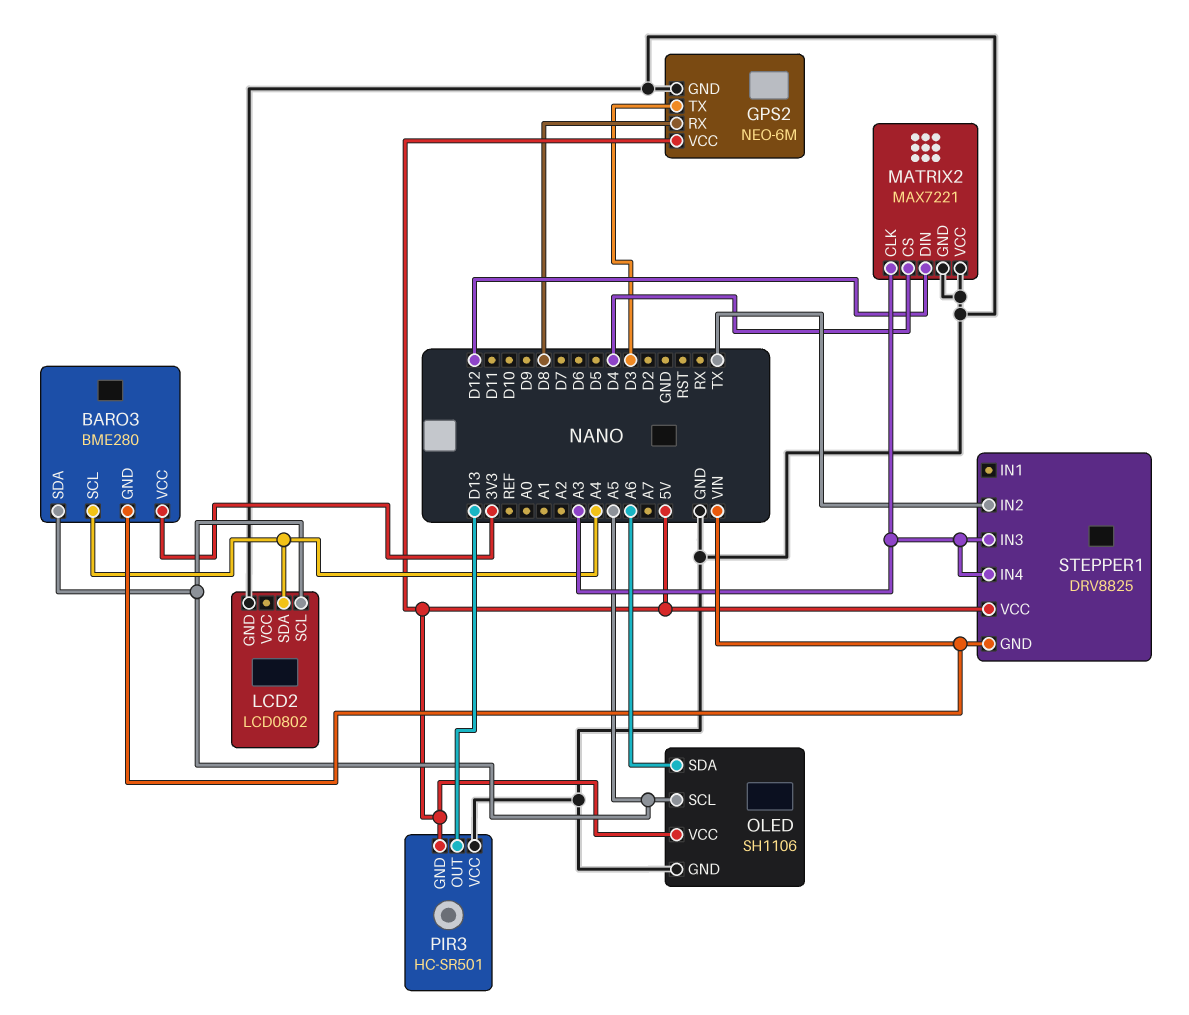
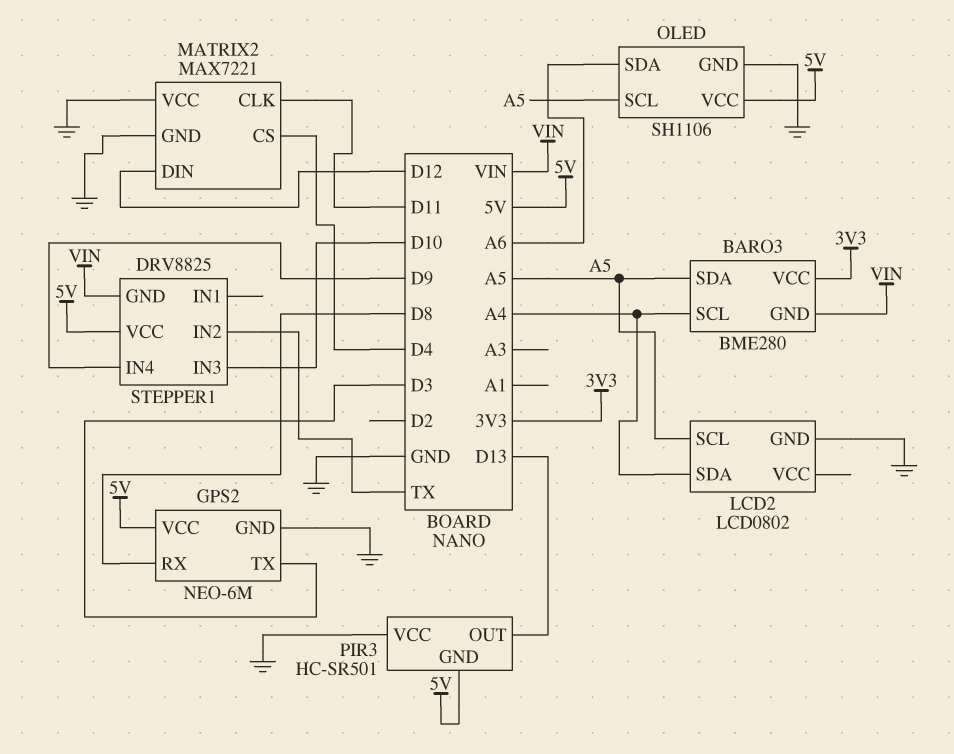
MATRIX2 pin CLK: A3 -> D11
STEPPER1 pin IN3: A3 -> D10
STEPPER1 pin IN4: A3 -> D9

